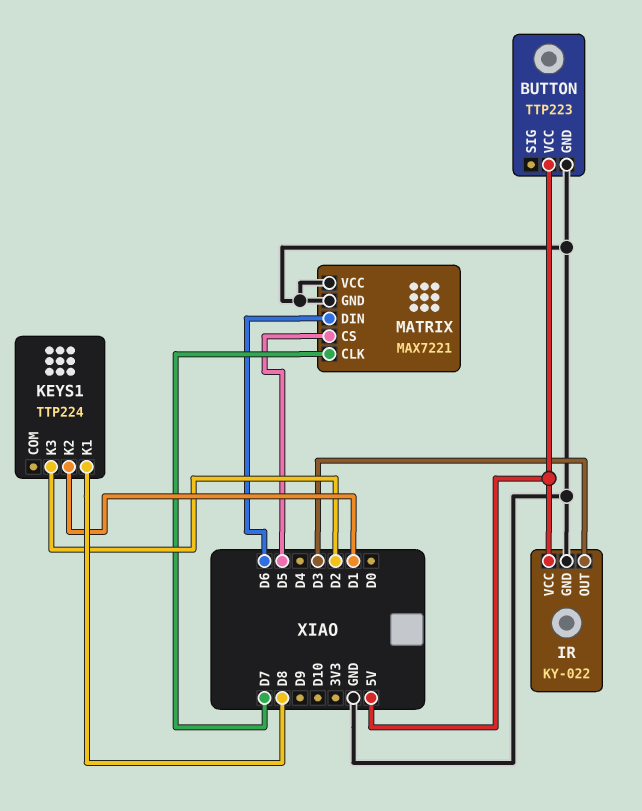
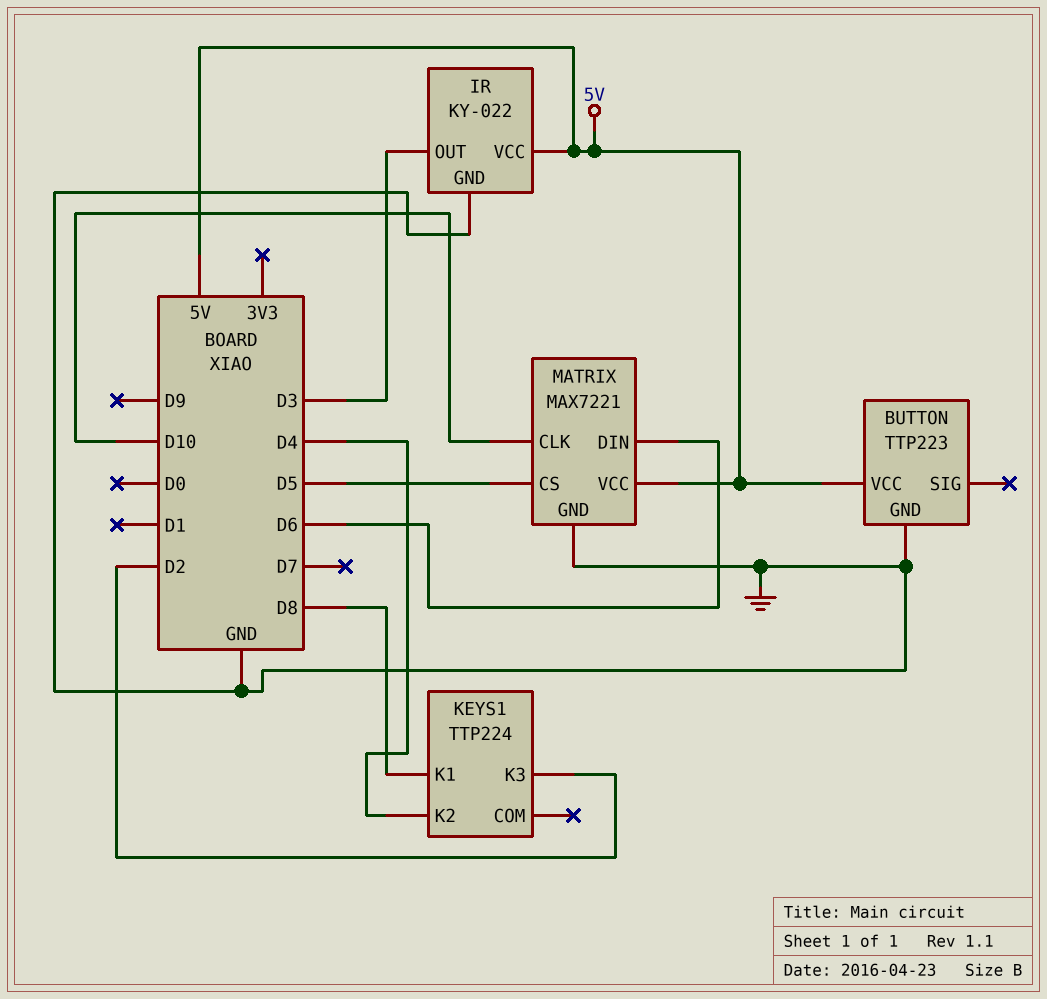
KEYS1 pin K2: D1 -> D4
MATRIX pin CLK: D7 -> D10
MATRIX pin VCC: GND -> 5V

